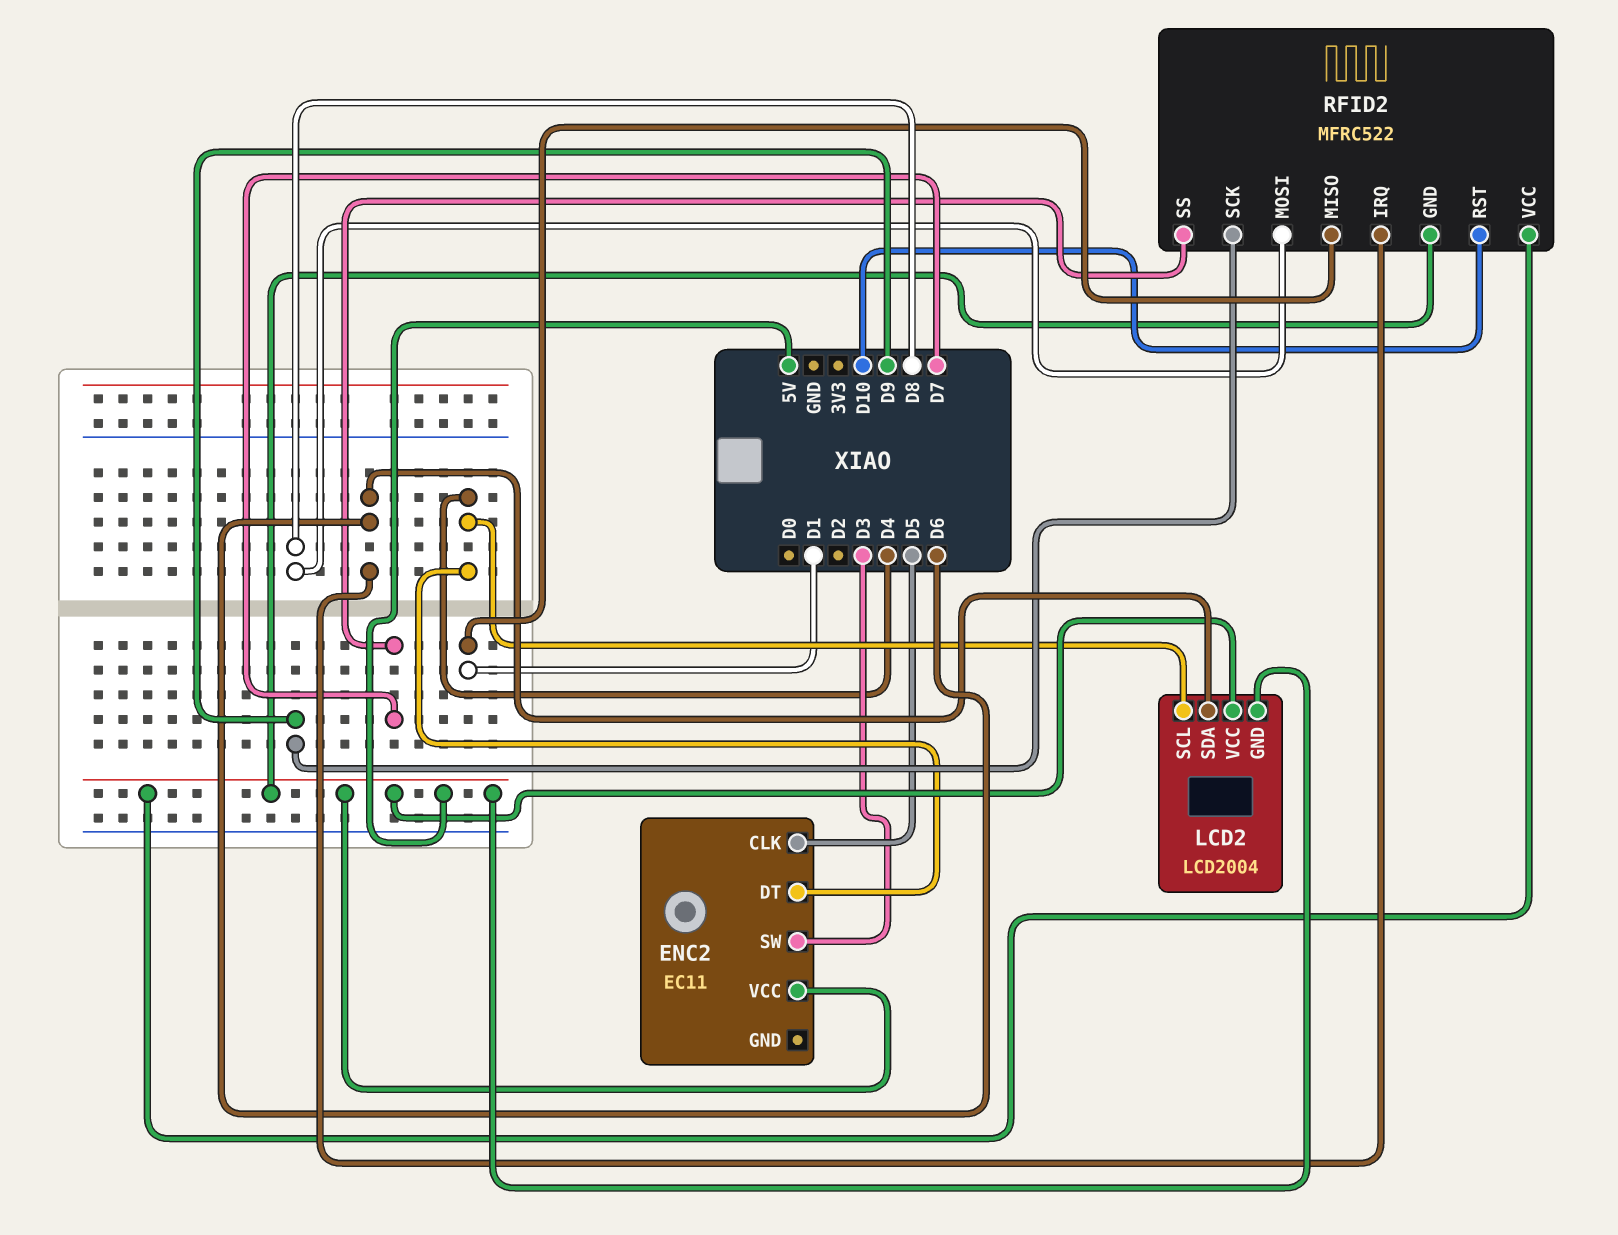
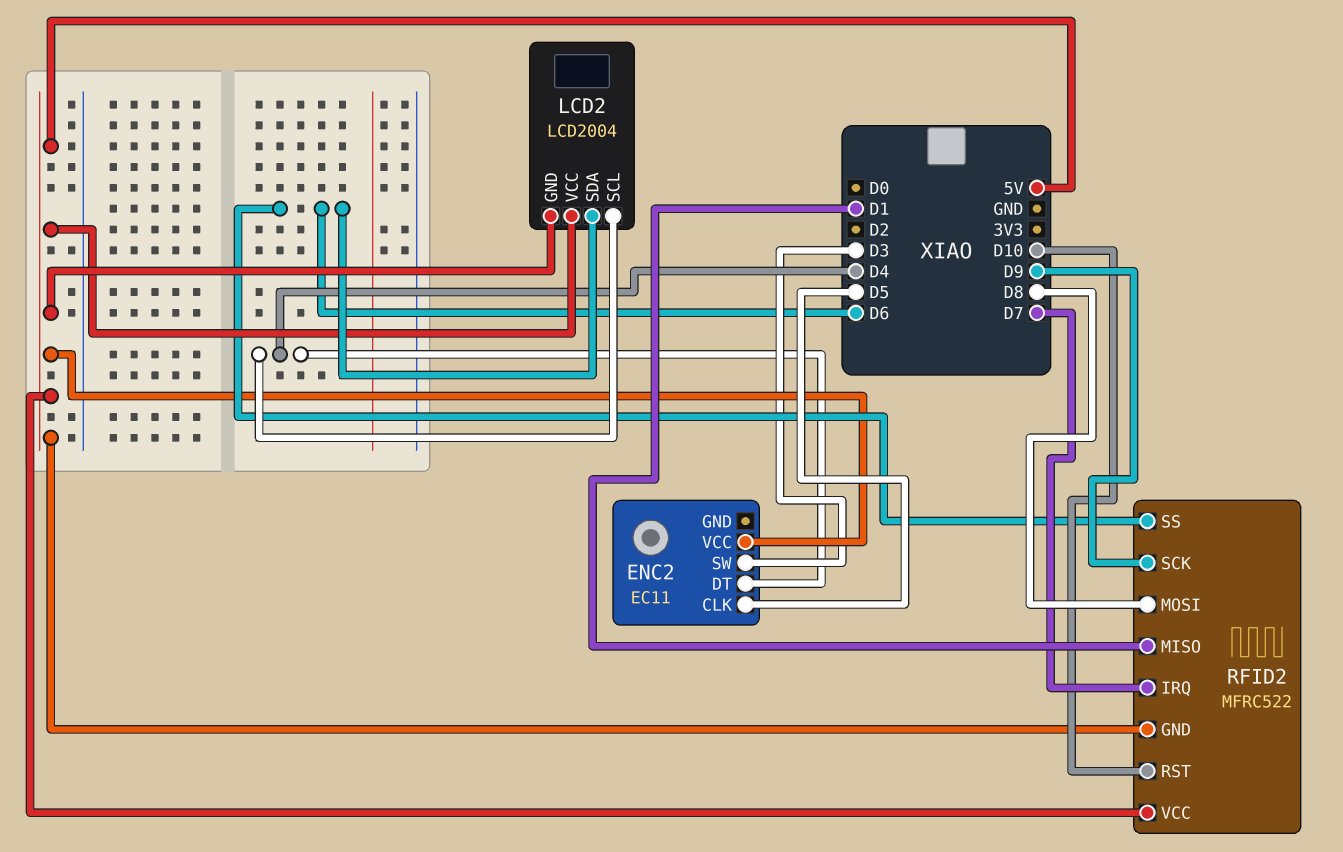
RFID2 pin IRQ: D6 -> D7
RFID2 pin SS: D7 -> D6

